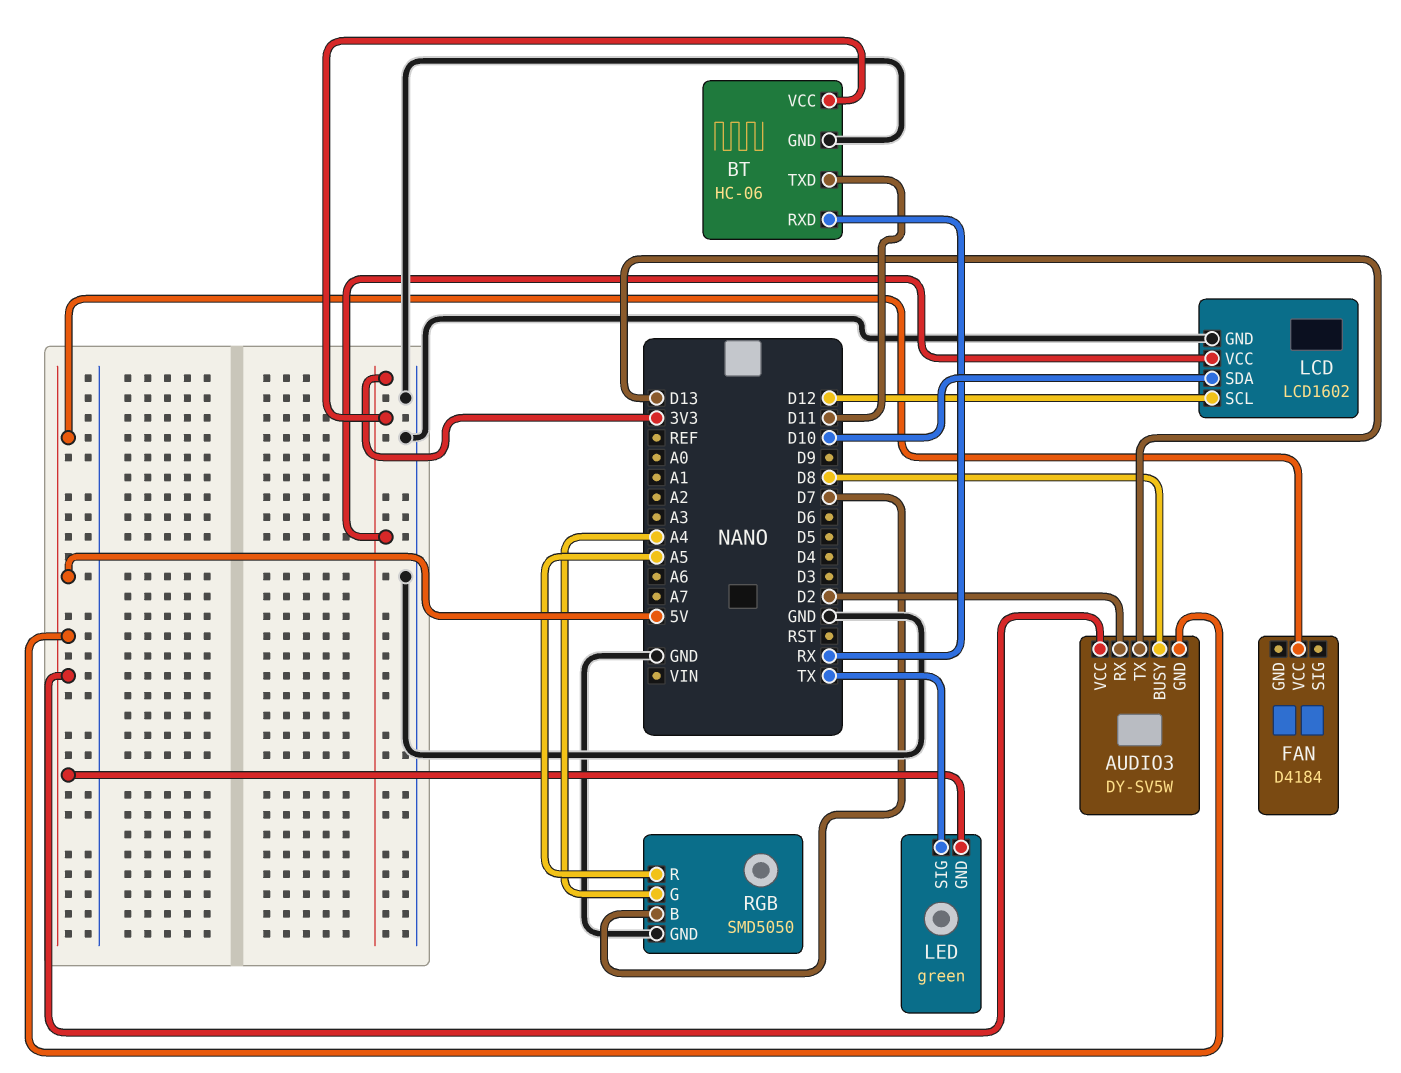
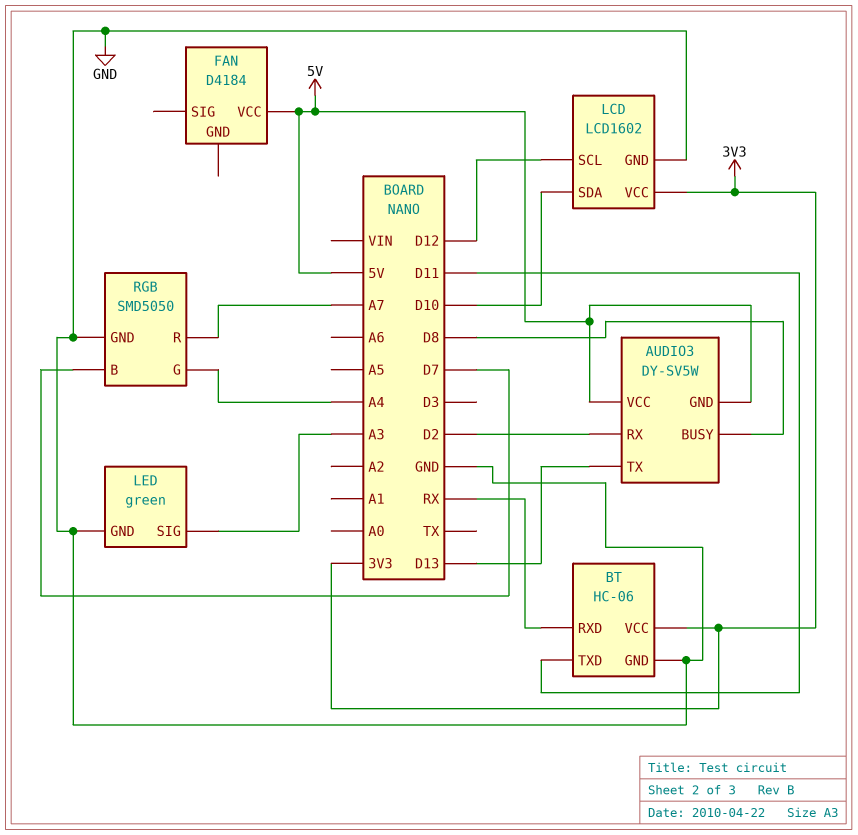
LED pin GND: 5V -> GND
LED pin SIG: TX -> A3
RGB pin R: A5 -> A7

